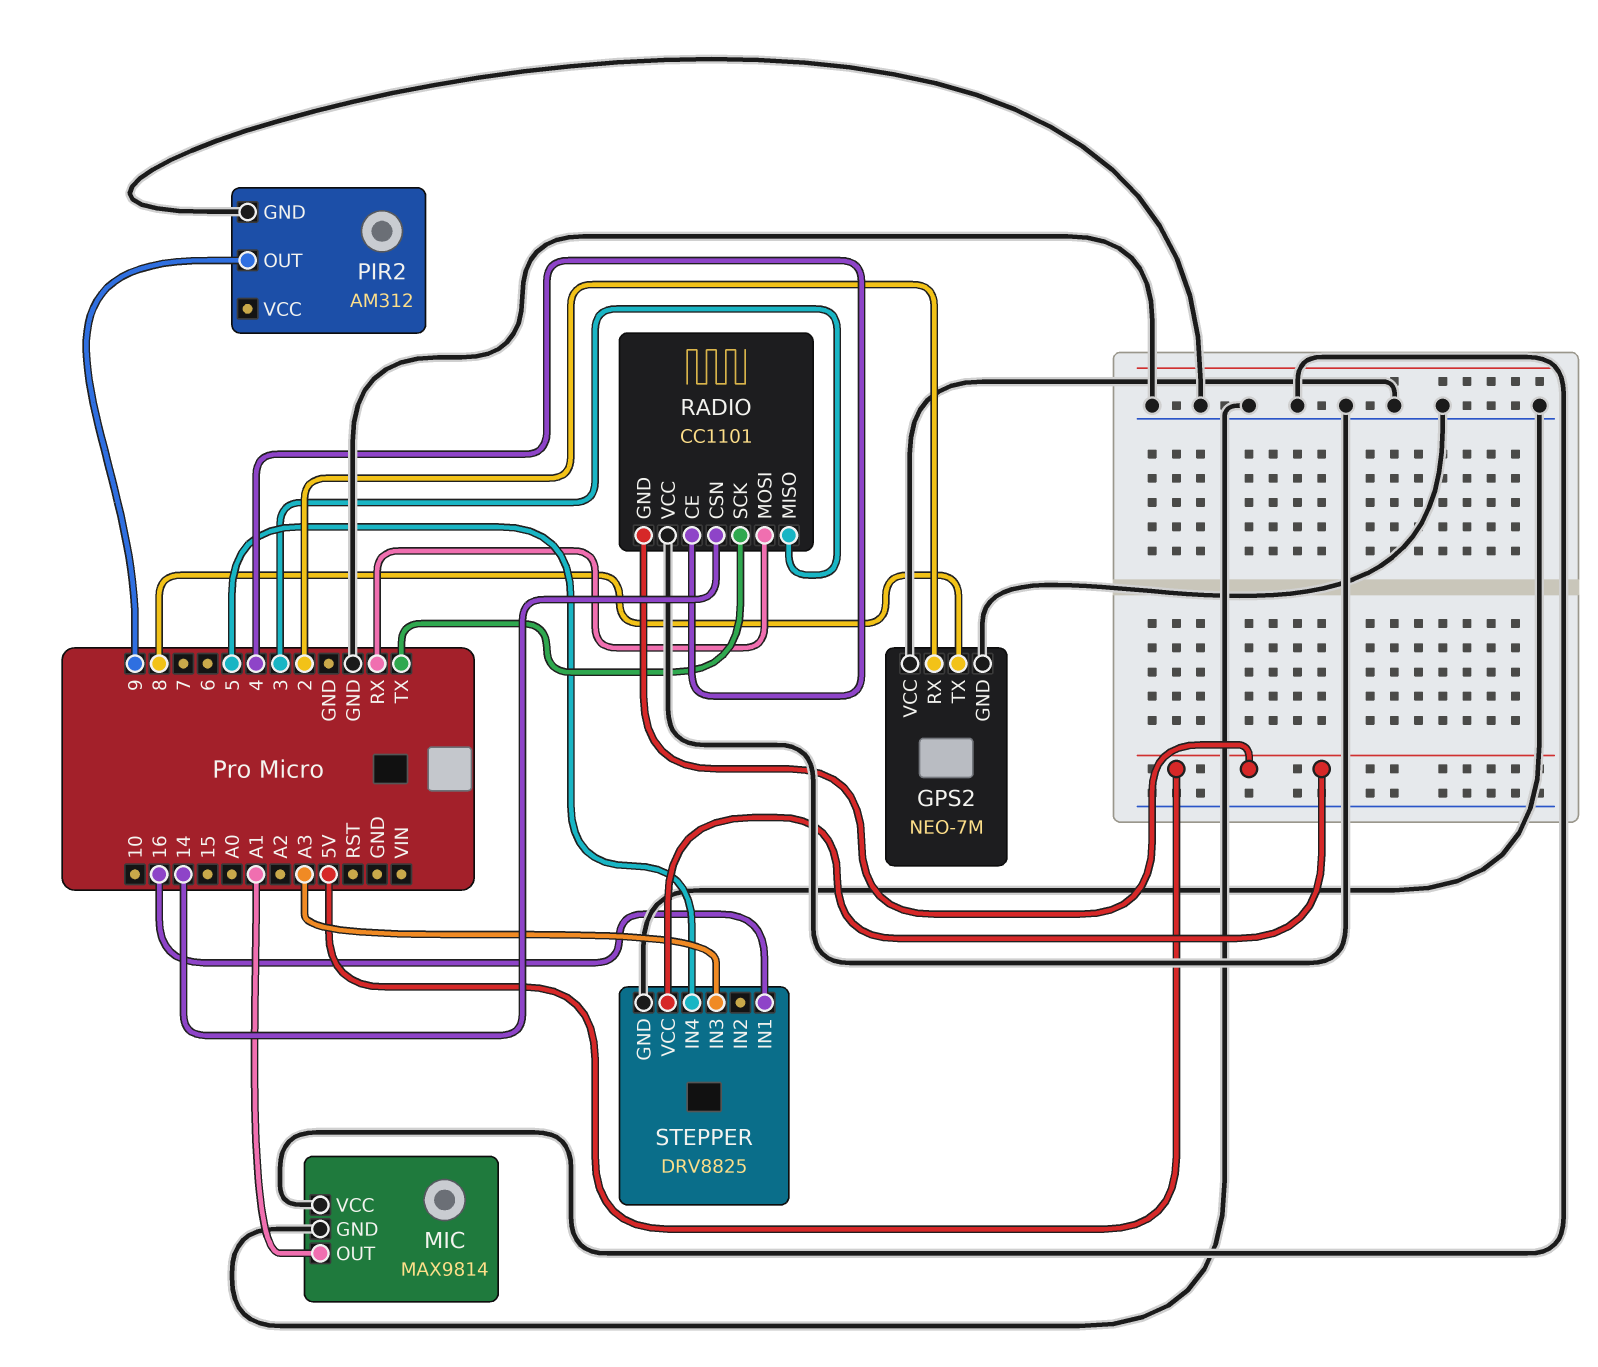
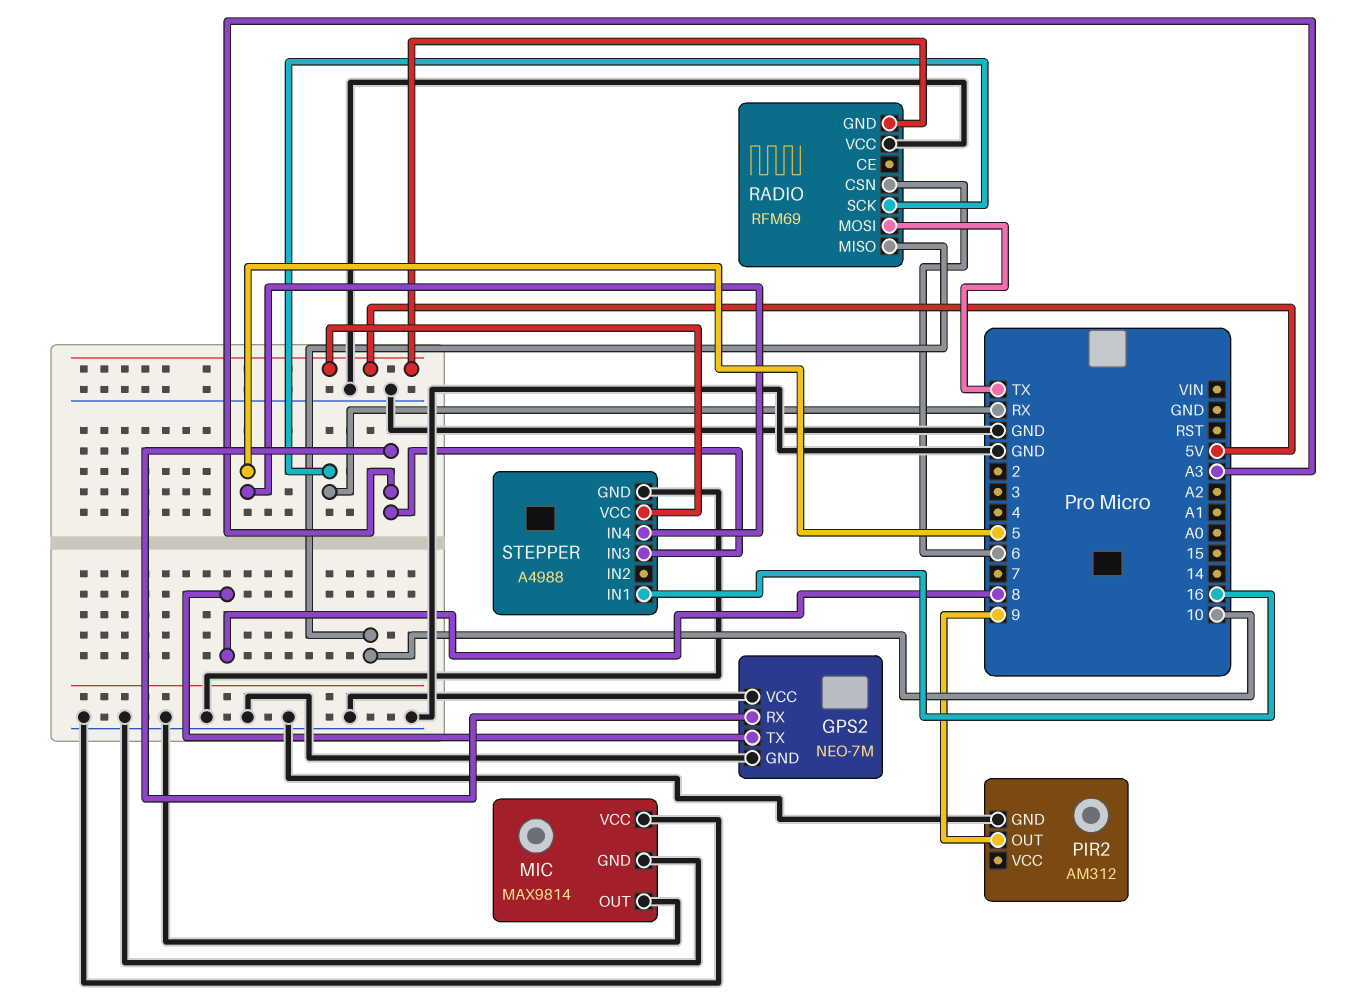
GPS2 pin RX: 2 -> A3
MIC pin OUT: A1 -> GND
RADIO: CC1101 -> RFM69
RADIO pin CE: 4 -> none
RADIO pin CSN: 14 -> 6
RADIO pin MISO: 3 -> 10
RADIO pin MOSI: RX -> TX
RADIO pin SCK: TX -> RX
STEPPER: DRV8825 -> A4988

